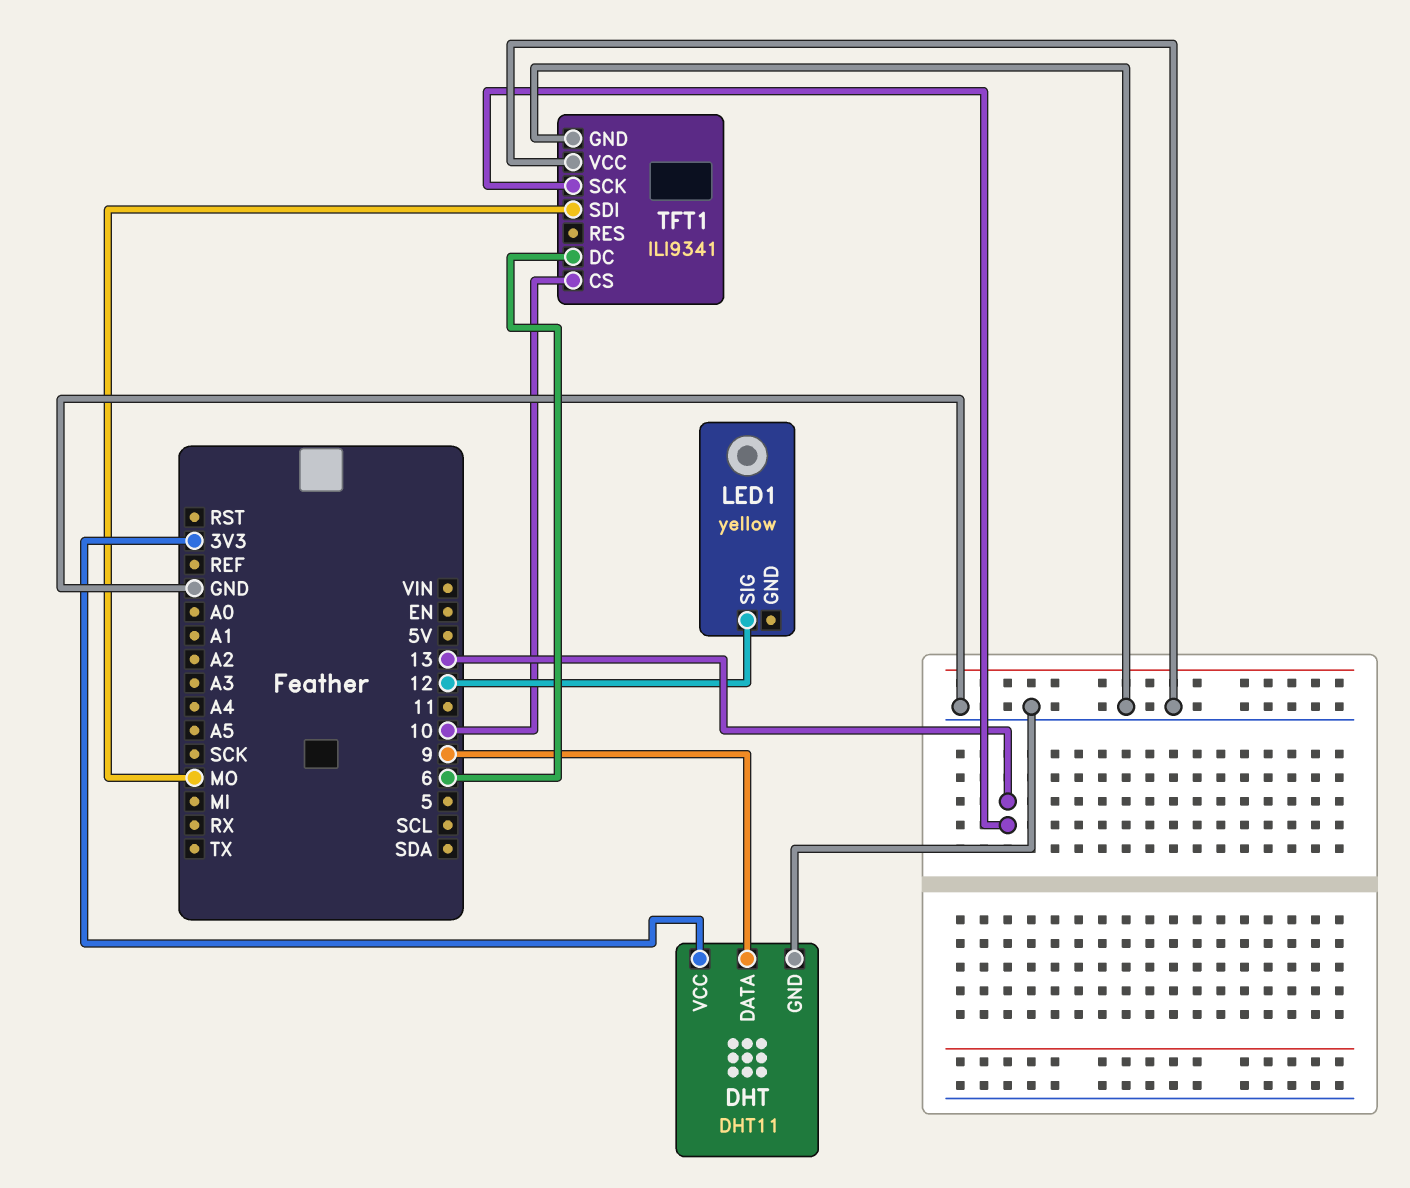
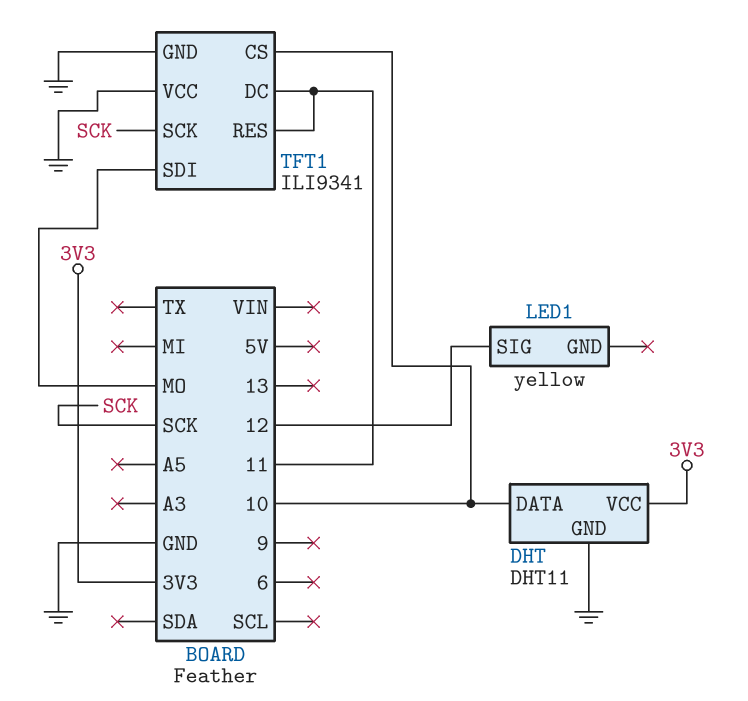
DHT pin DATA: 9 -> 10
TFT1 pin DC: 6 -> 11
TFT1 pin RES: none -> 11
TFT1 pin SCK: 13 -> SCK

